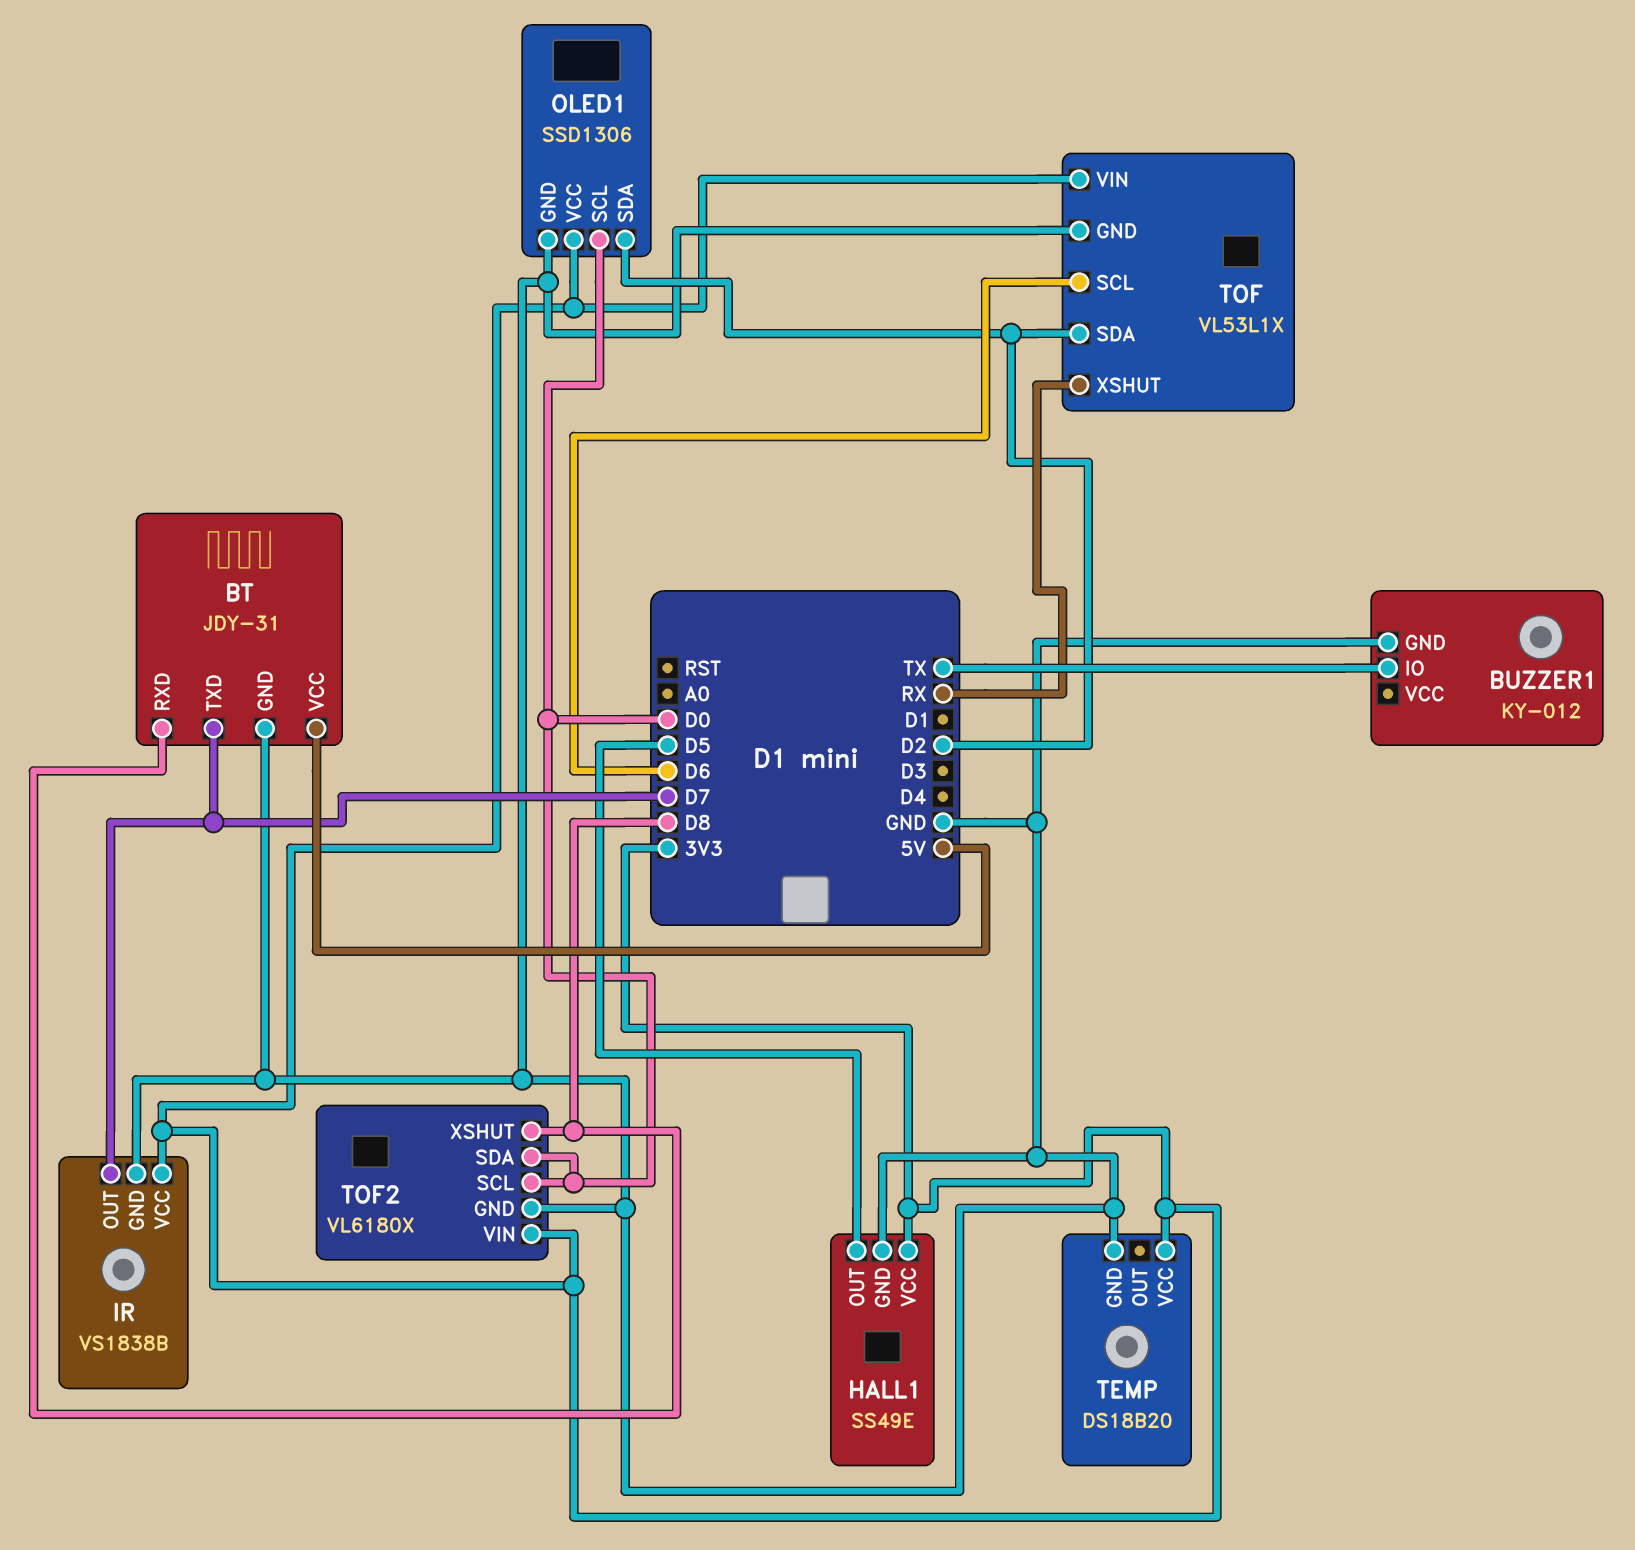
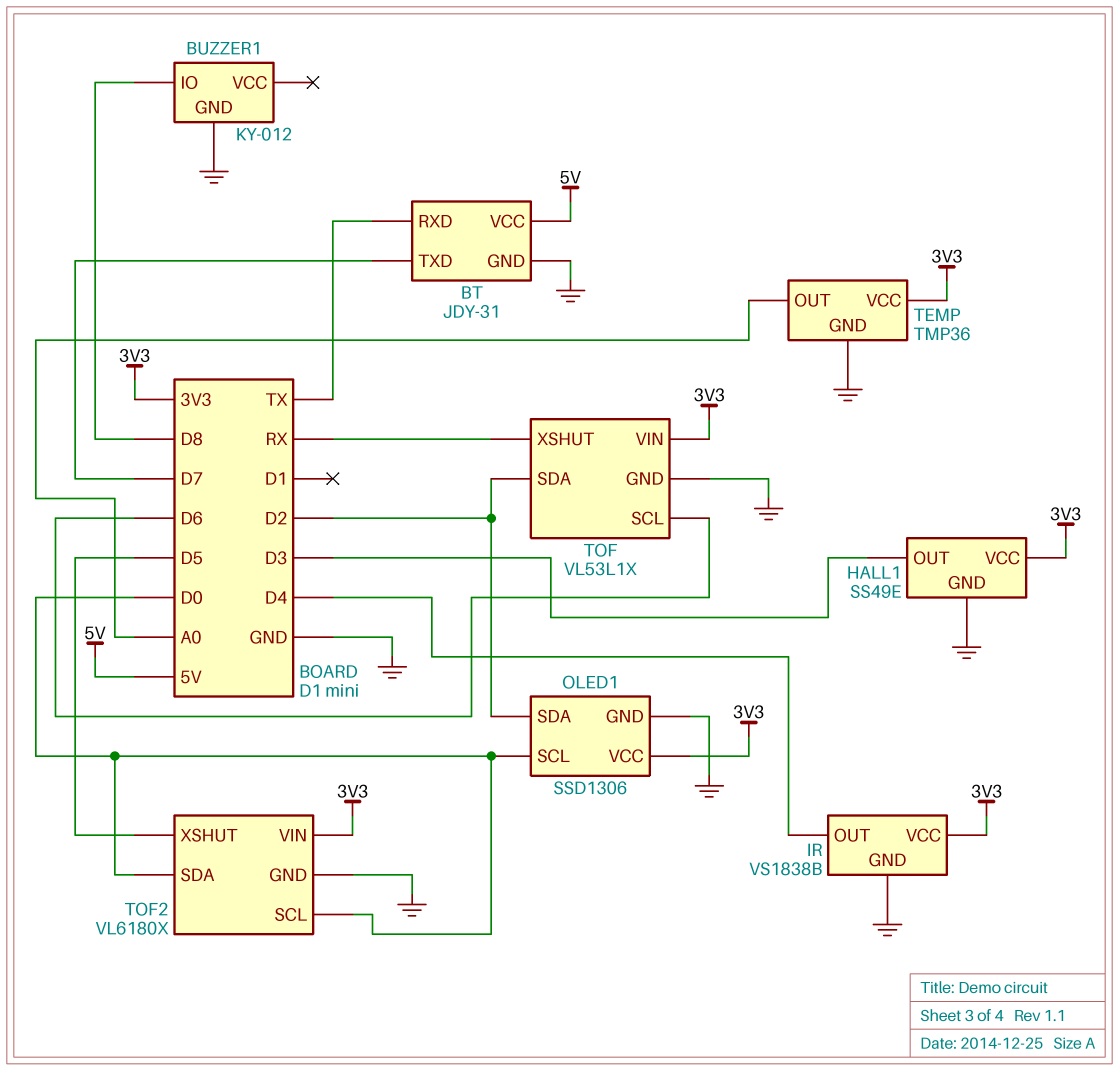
BT pin RXD: D8 -> TX
BUZZER1 pin IO: TX -> D8
HALL1 pin OUT: D5 -> D3
IR pin OUT: D7 -> D4
TEMP: DS18B20 -> TMP36
TEMP pin OUT: none -> A0
TOF2 pin XSHUT: D8 -> D5

